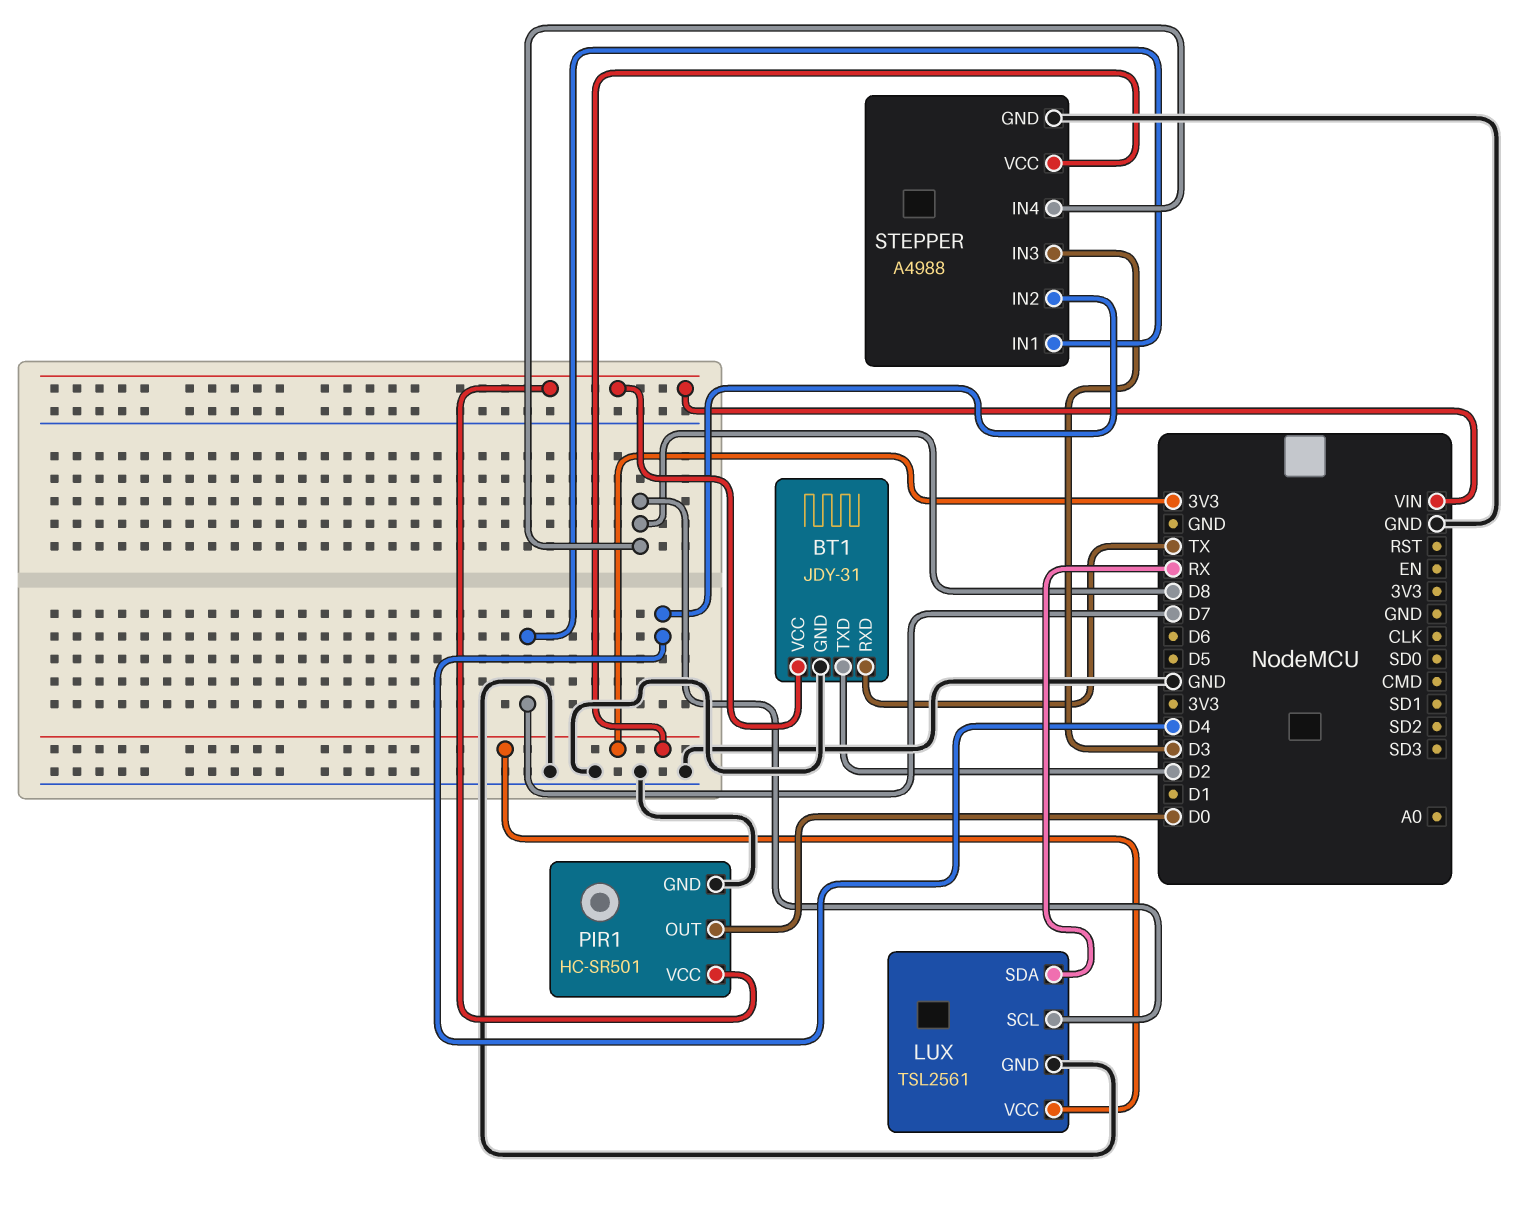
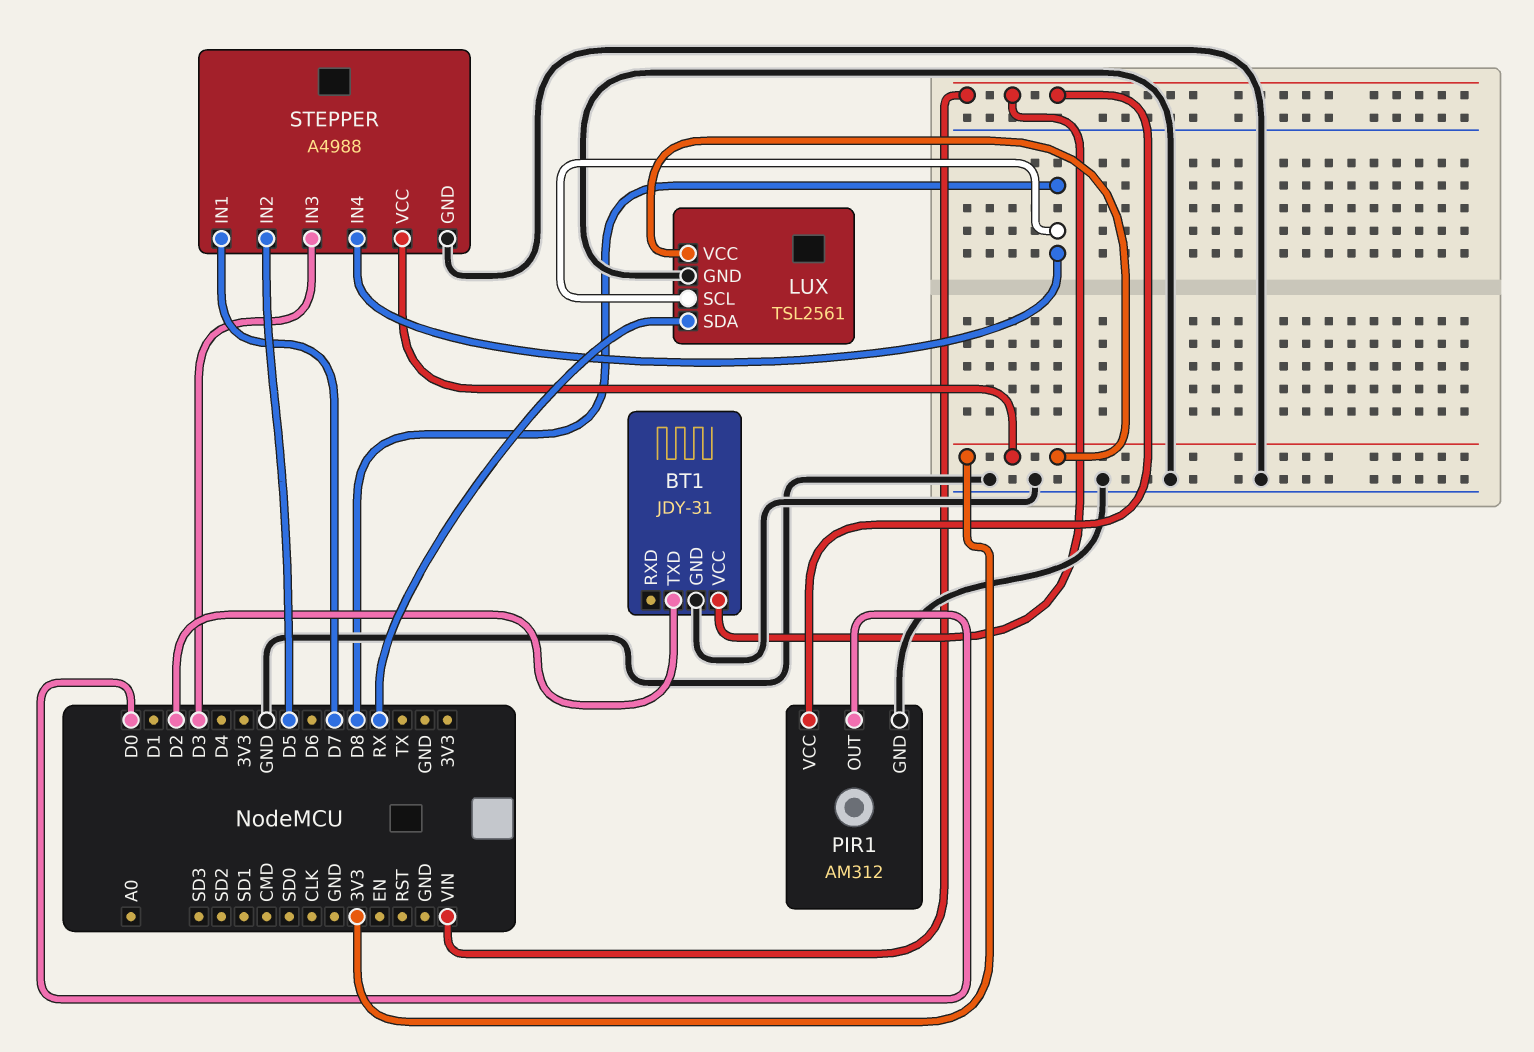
BT1 pin RXD: TX -> none
PIR1: HC-SR501 -> AM312
STEPPER pin IN2: D4 -> D5

